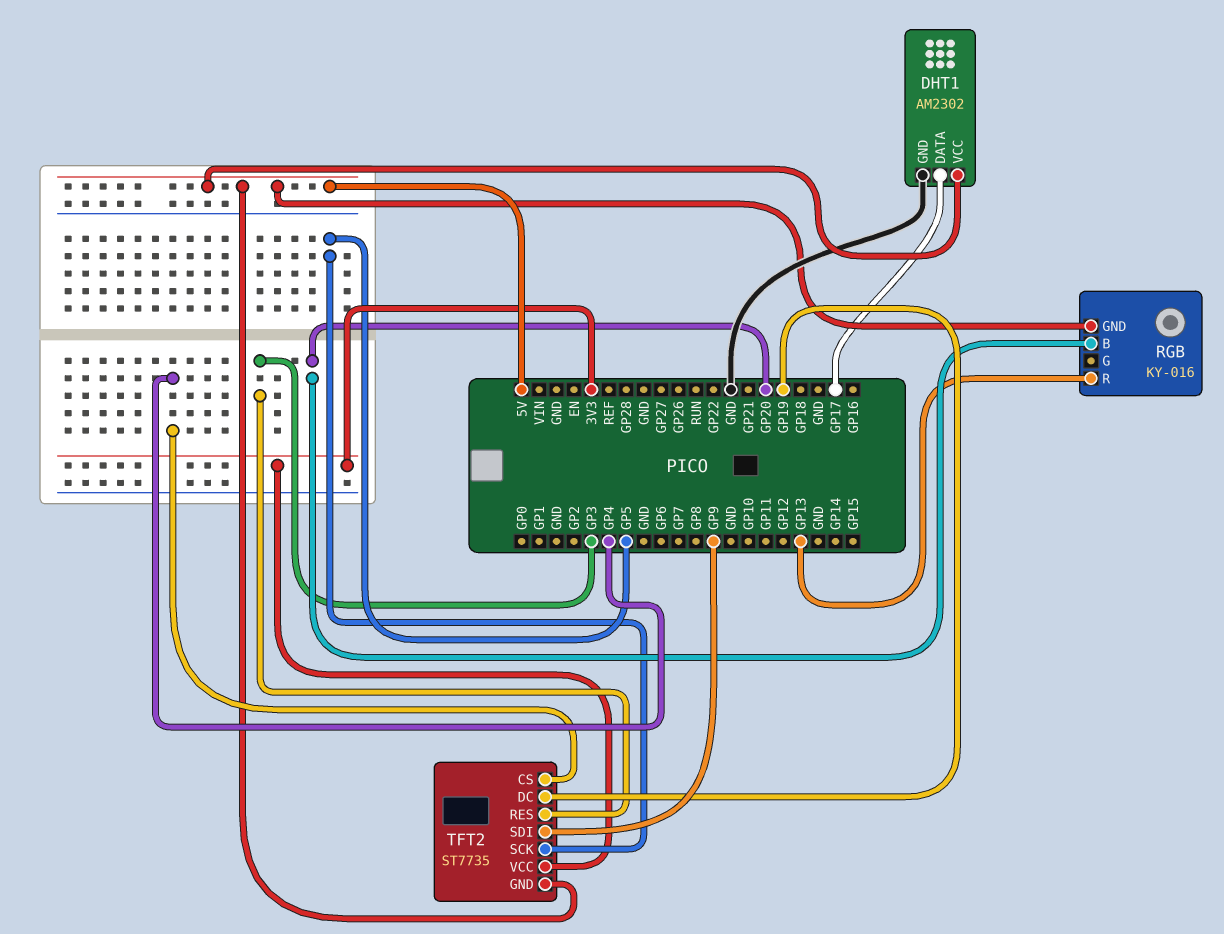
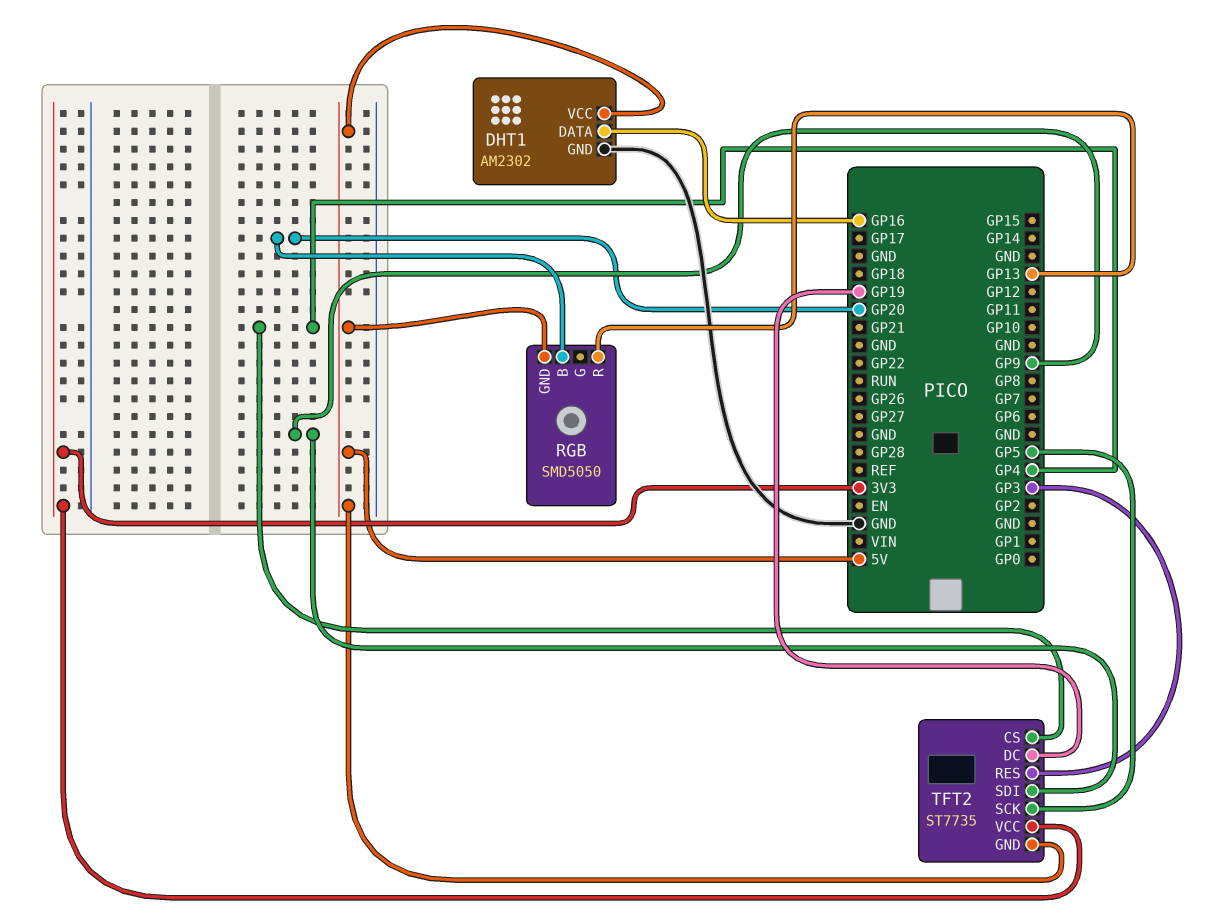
DHT1 pin DATA: GP17 -> GP16
RGB: KY-016 -> SMD5050

